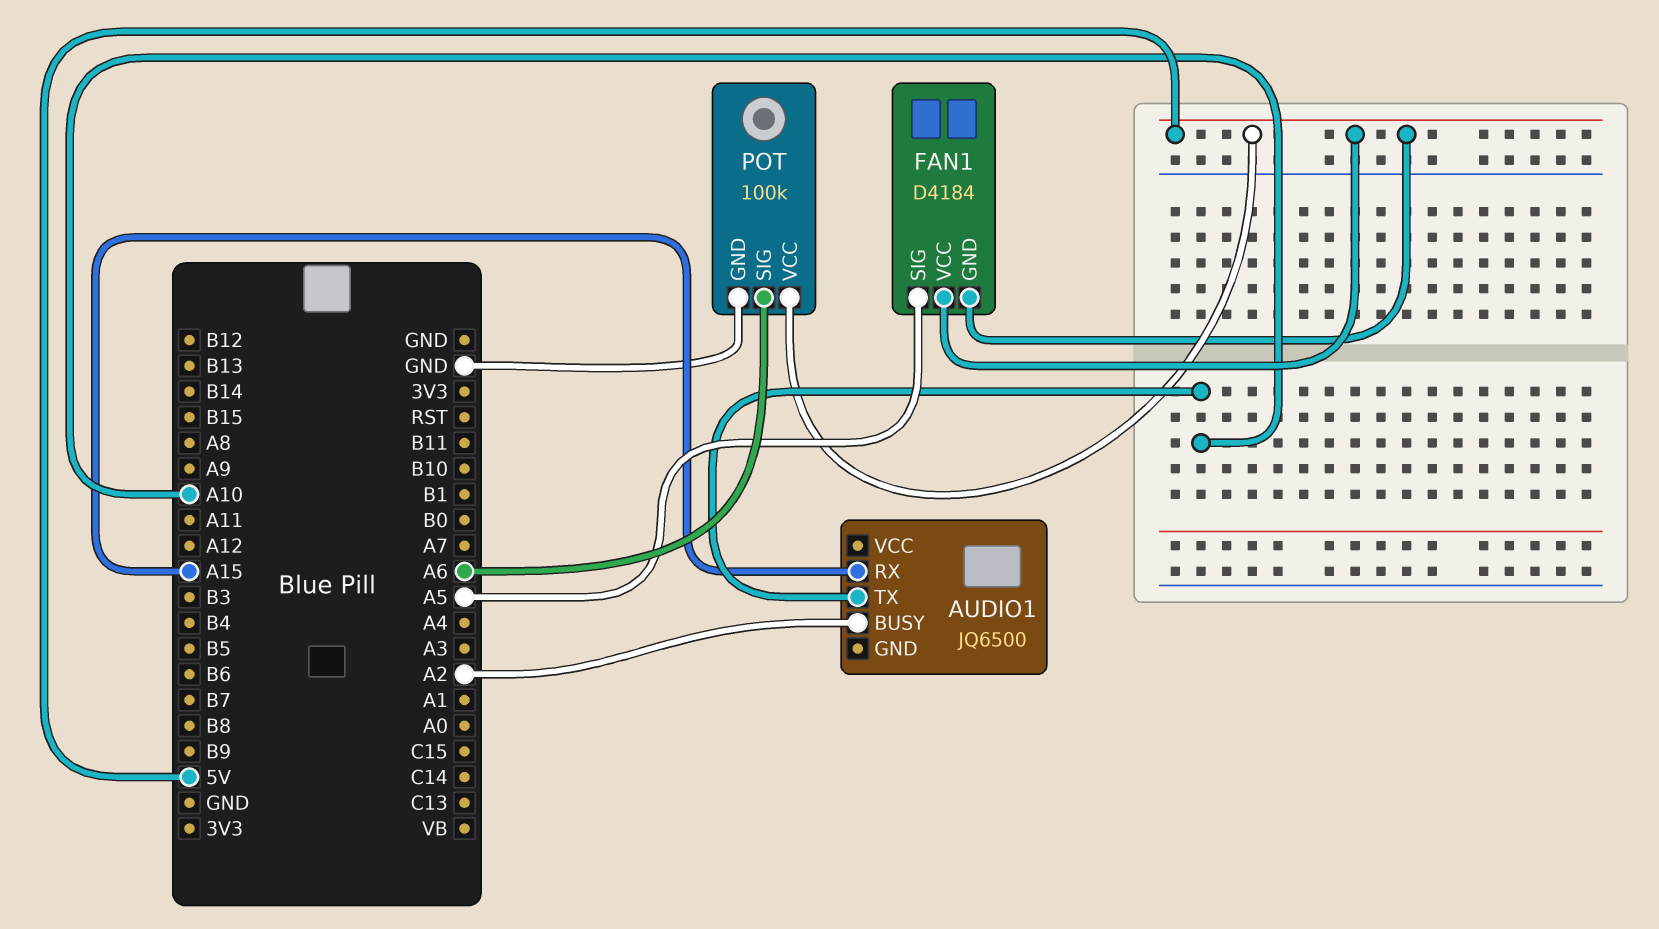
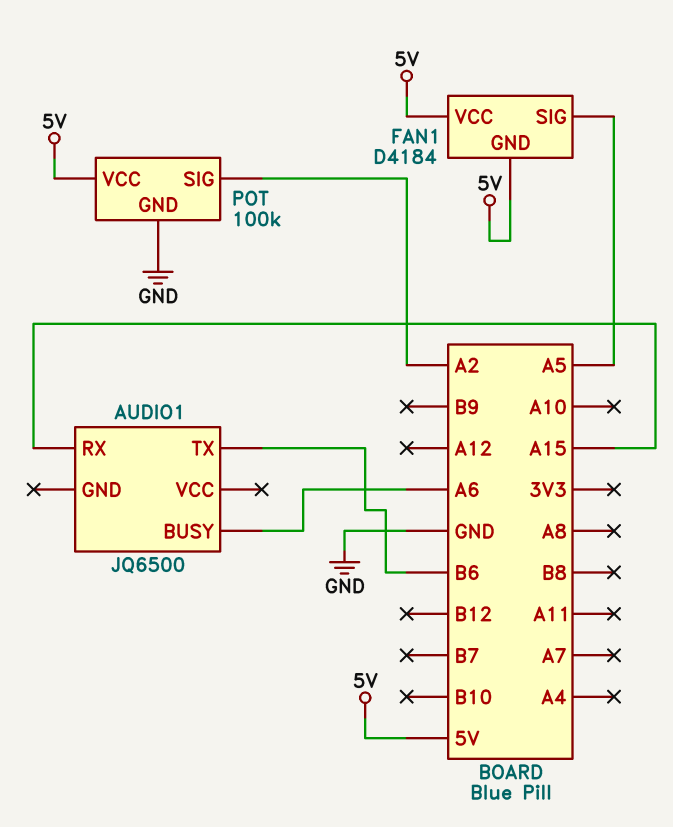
AUDIO1 pin BUSY: A2 -> A6
AUDIO1 pin TX: A10 -> B6
POT pin SIG: A6 -> A2

